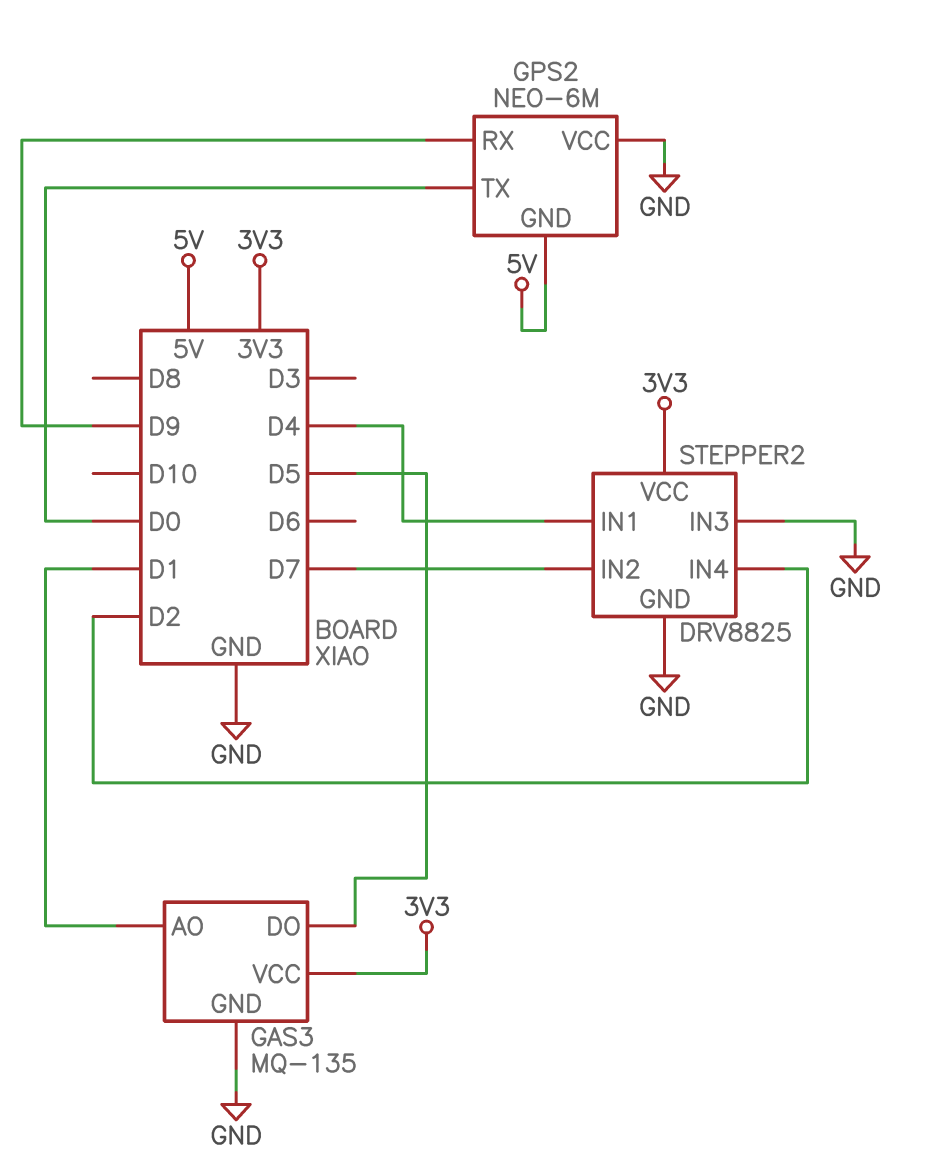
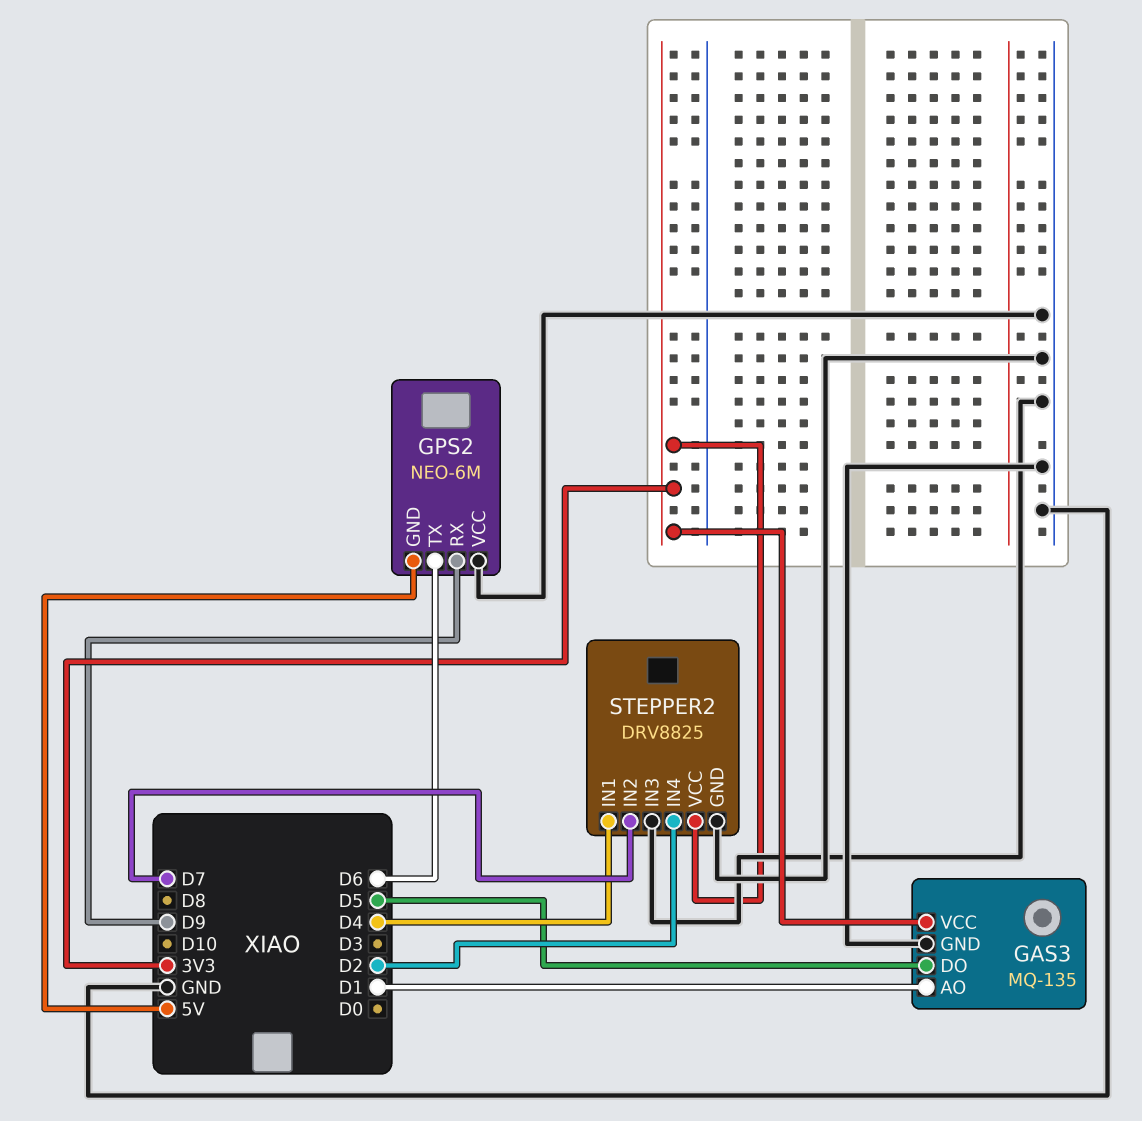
GPS2 pin TX: D0 -> D6

